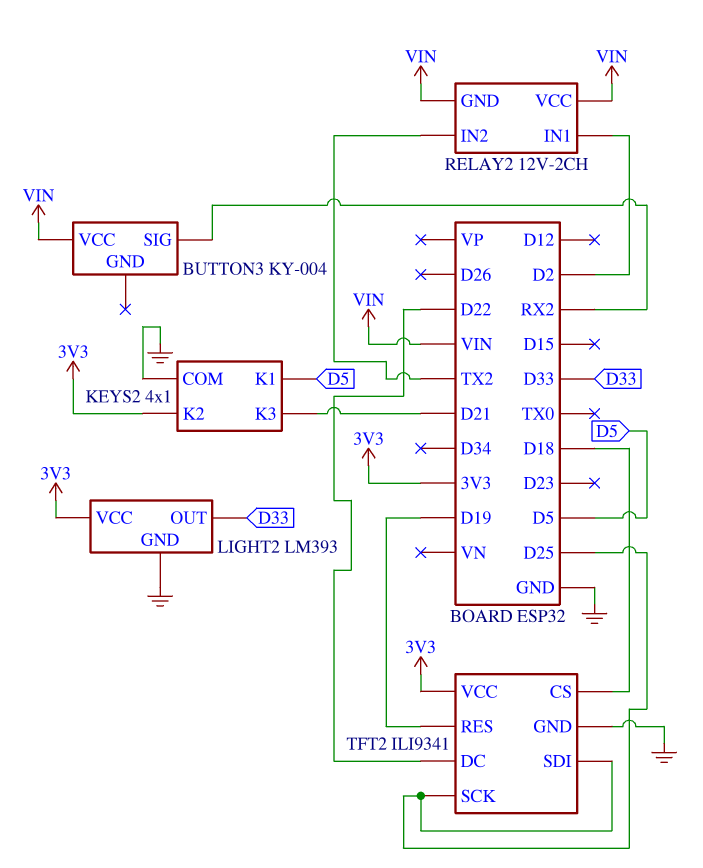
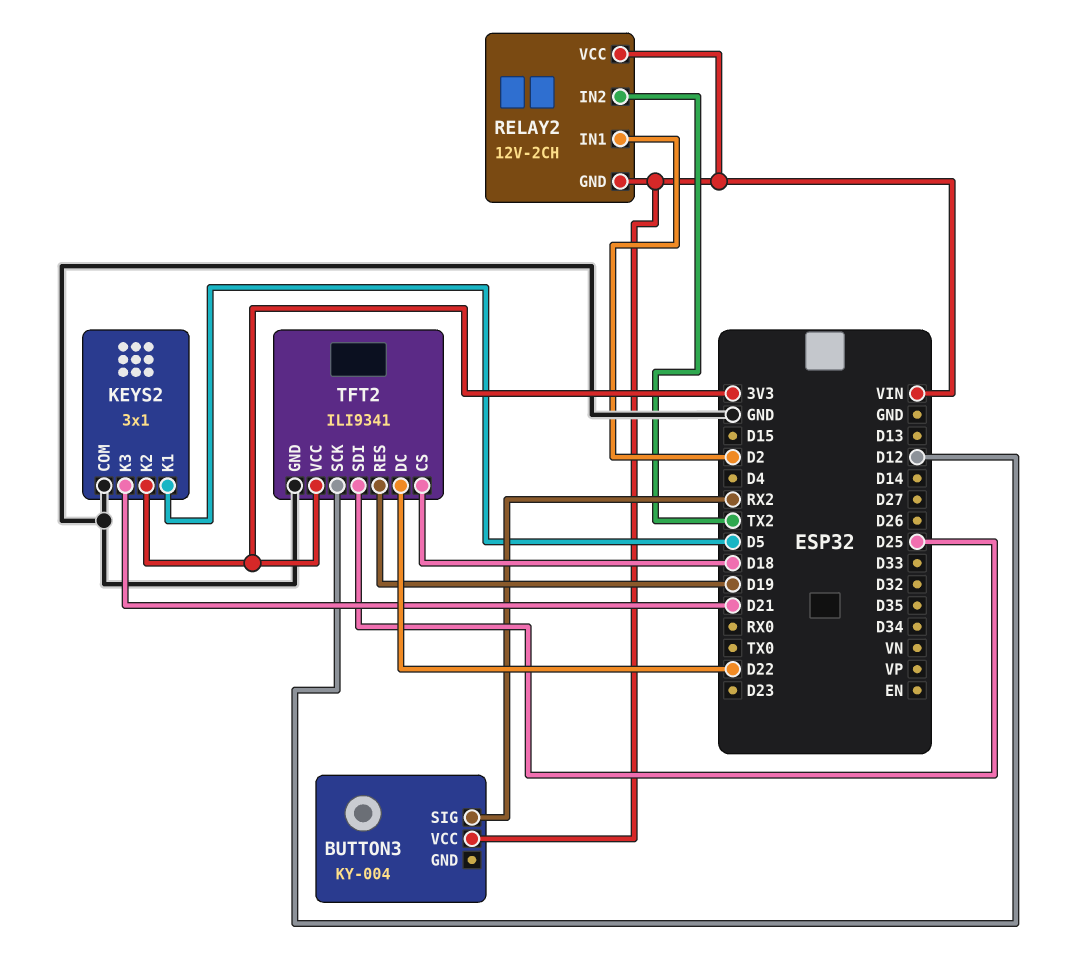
KEYS2: 4x1 -> 3x1
LIGHT2: LM393 -> none
LIGHT2 pin GND: GND -> none
LIGHT2 pin OUT: D33 -> none
LIGHT2 pin VCC: 3V3 -> none
TFT2 pin SCK: D25 -> D12

